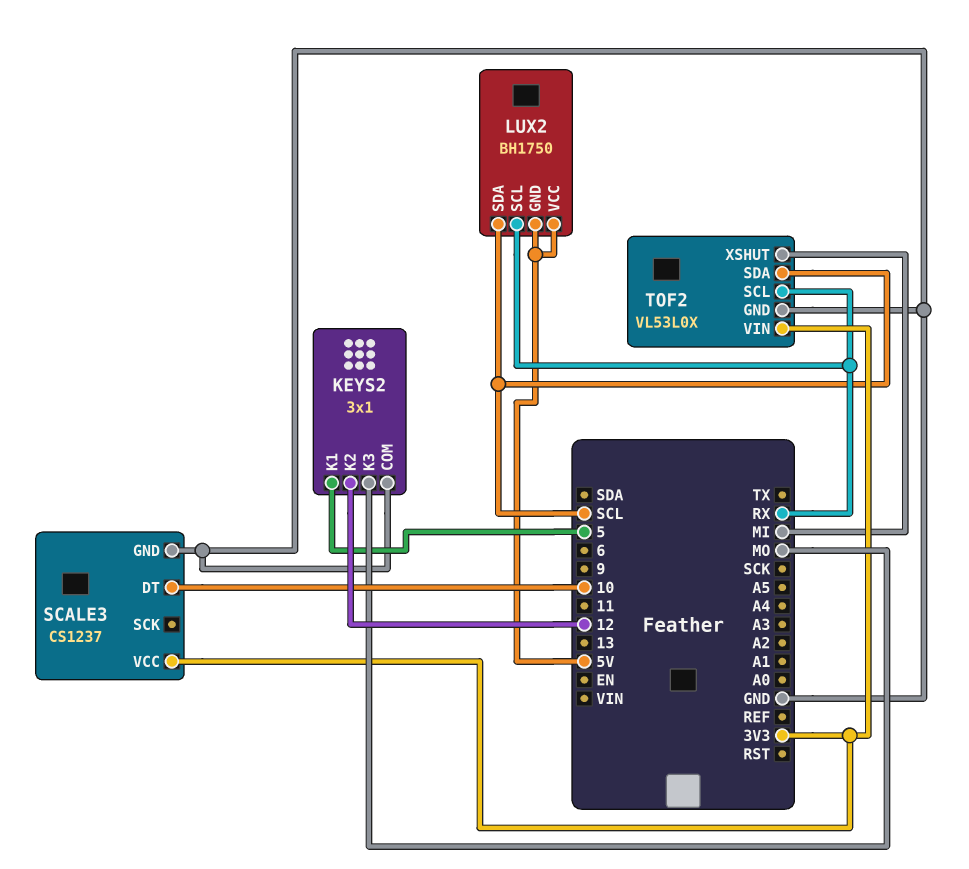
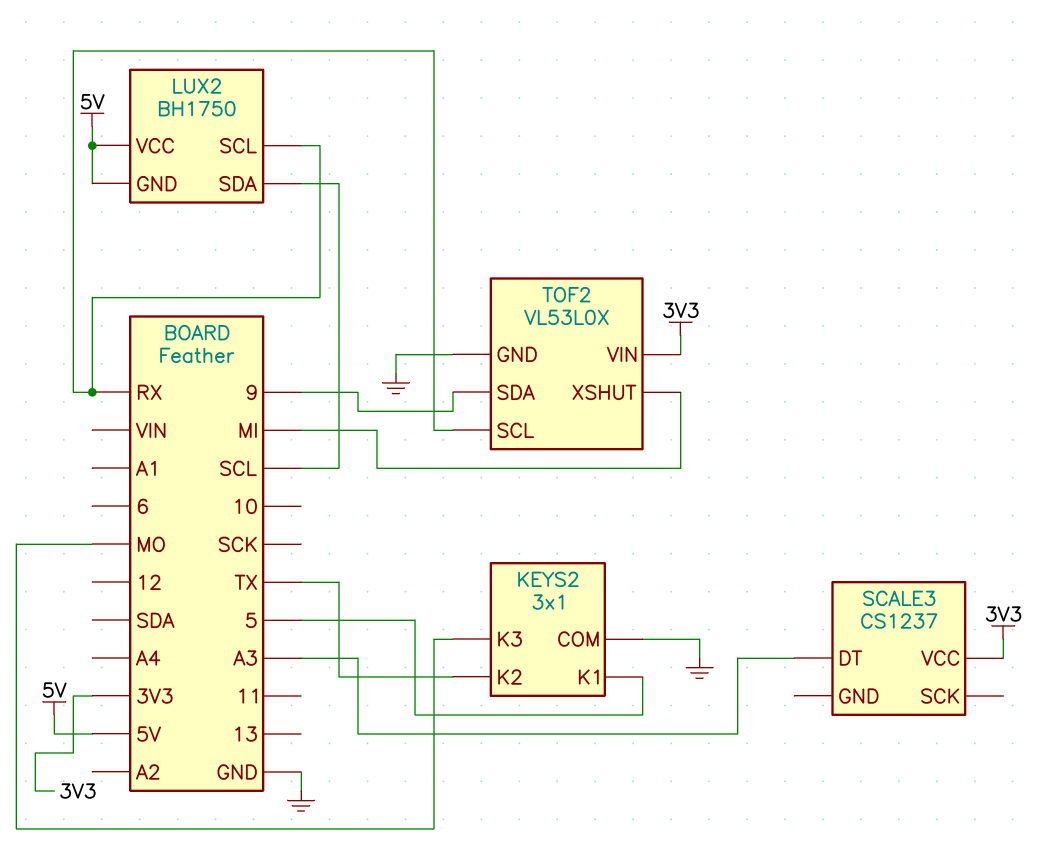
KEYS2 pin K2: 12 -> TX
SCALE3 pin DT: 10 -> A3
SCALE3 pin GND: GND -> none
TOF2 pin SDA: SCL -> 9

